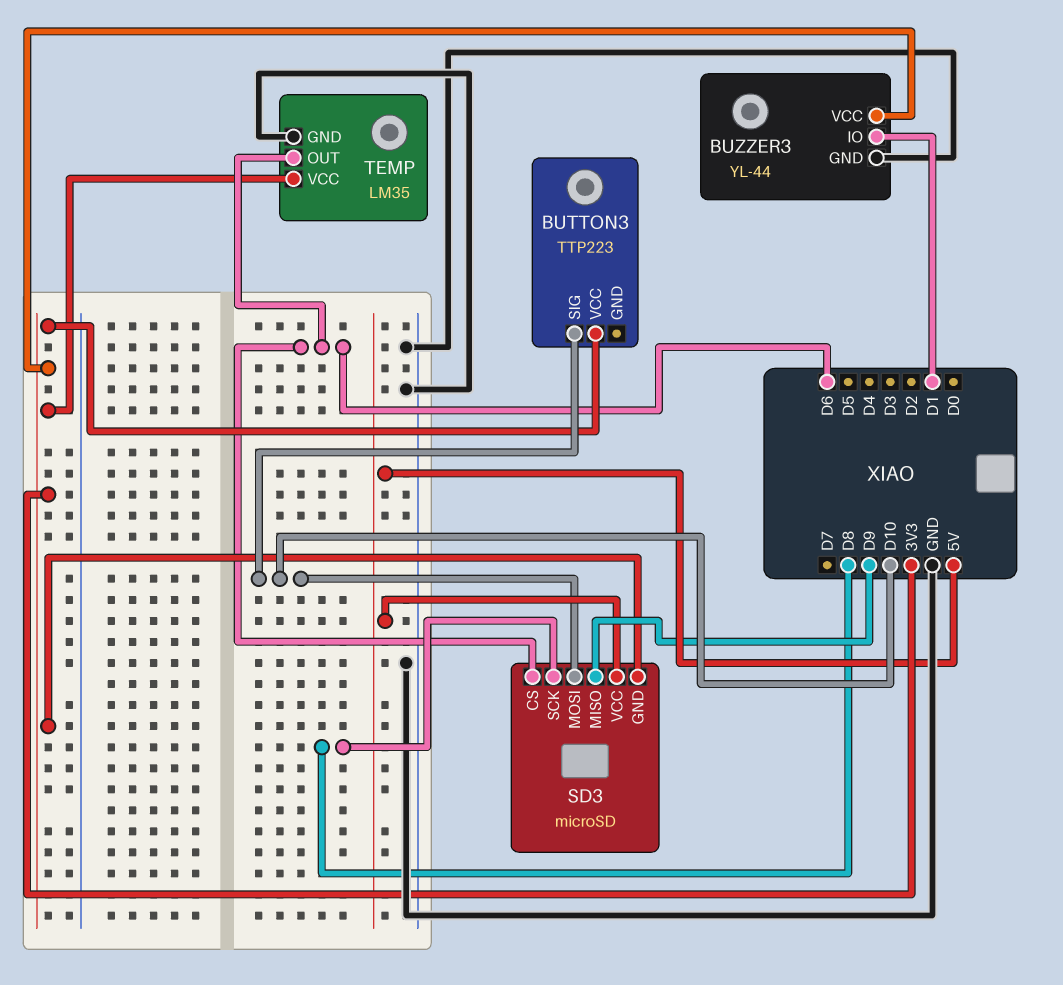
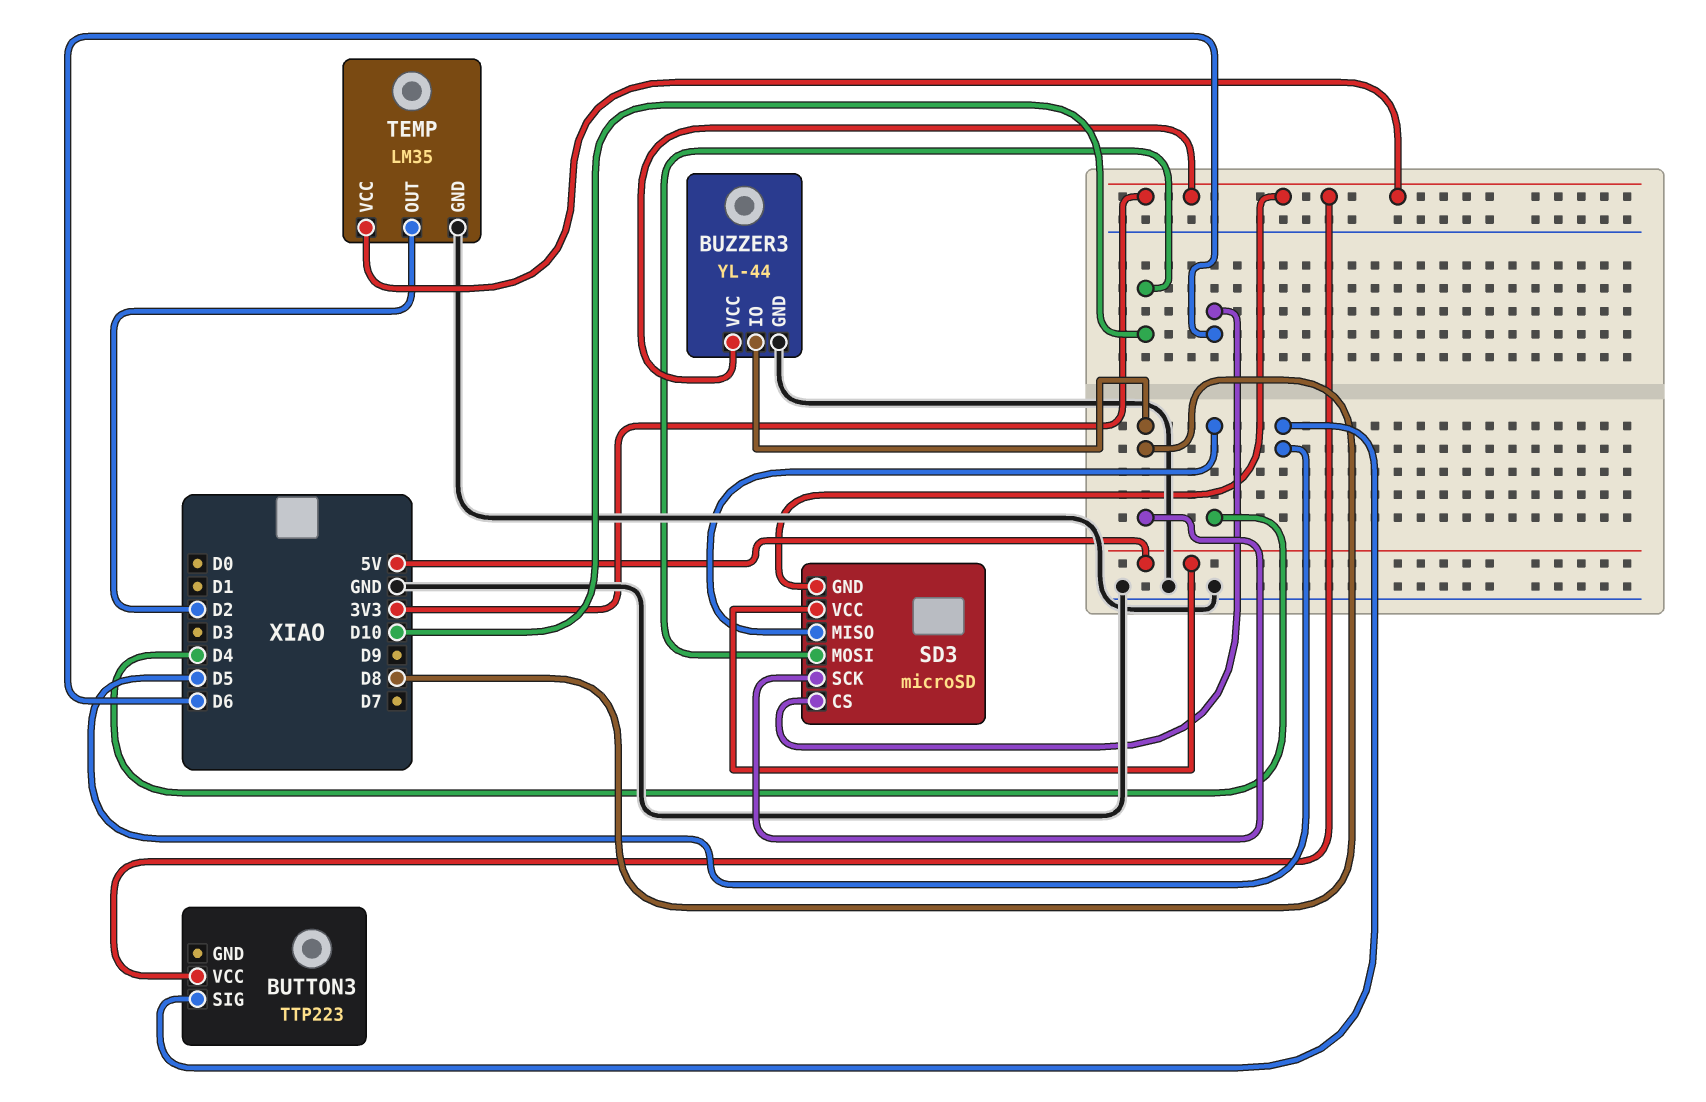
BUTTON3 pin SIG: D10 -> D5
BUZZER3 pin IO: D1 -> D8
SD3 pin MISO: D9 -> D4
TEMP pin OUT: D6 -> D2

